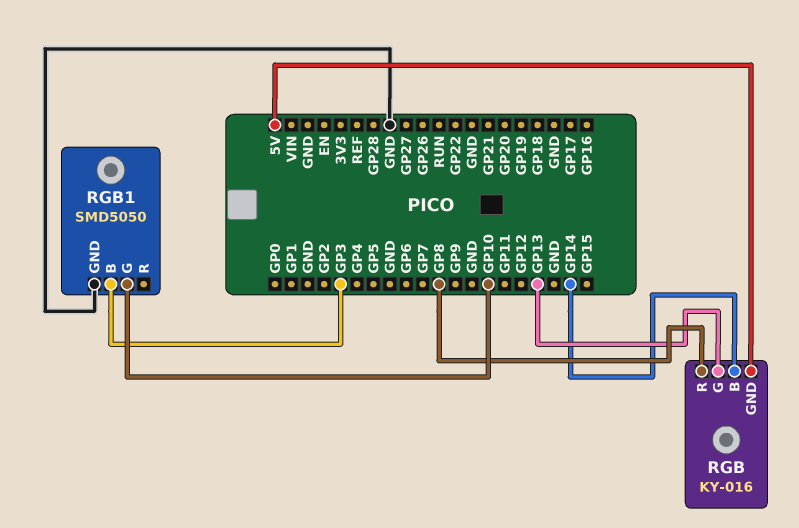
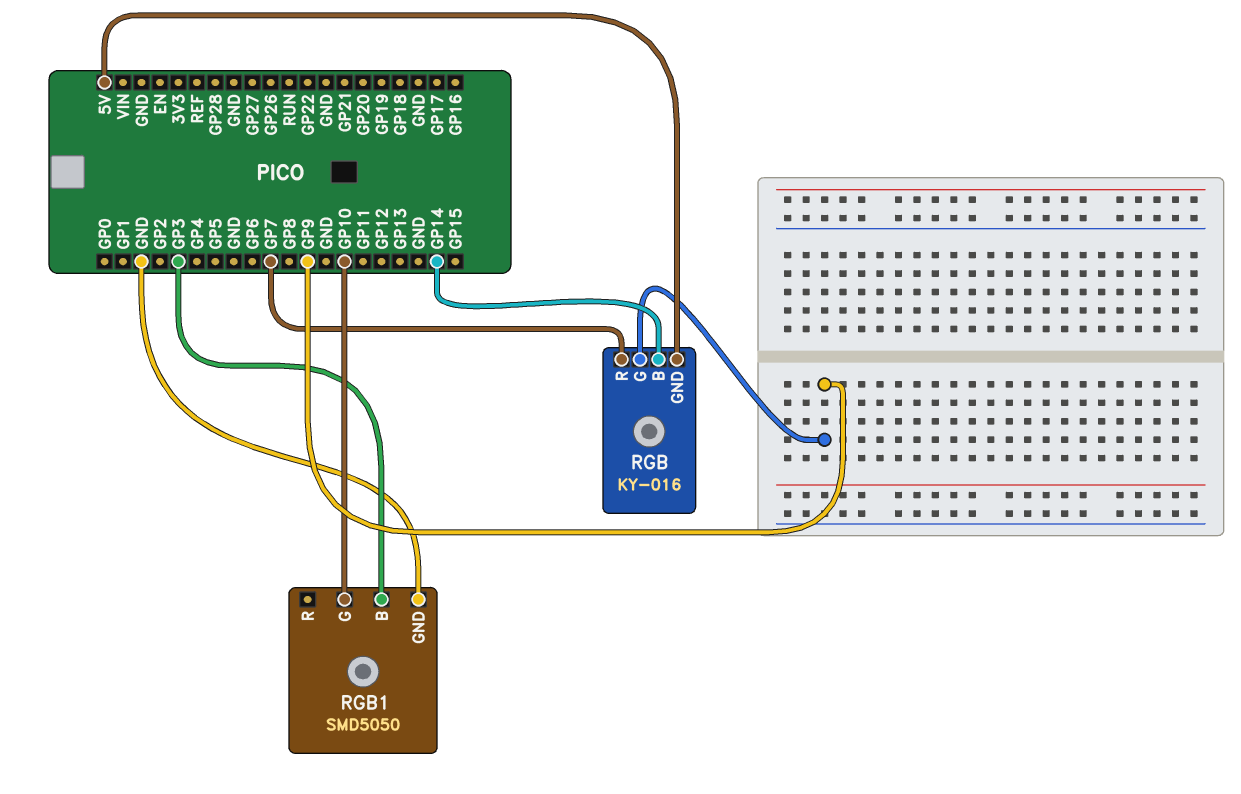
RGB pin G: GP13 -> GP9
RGB pin R: GP8 -> GP7

